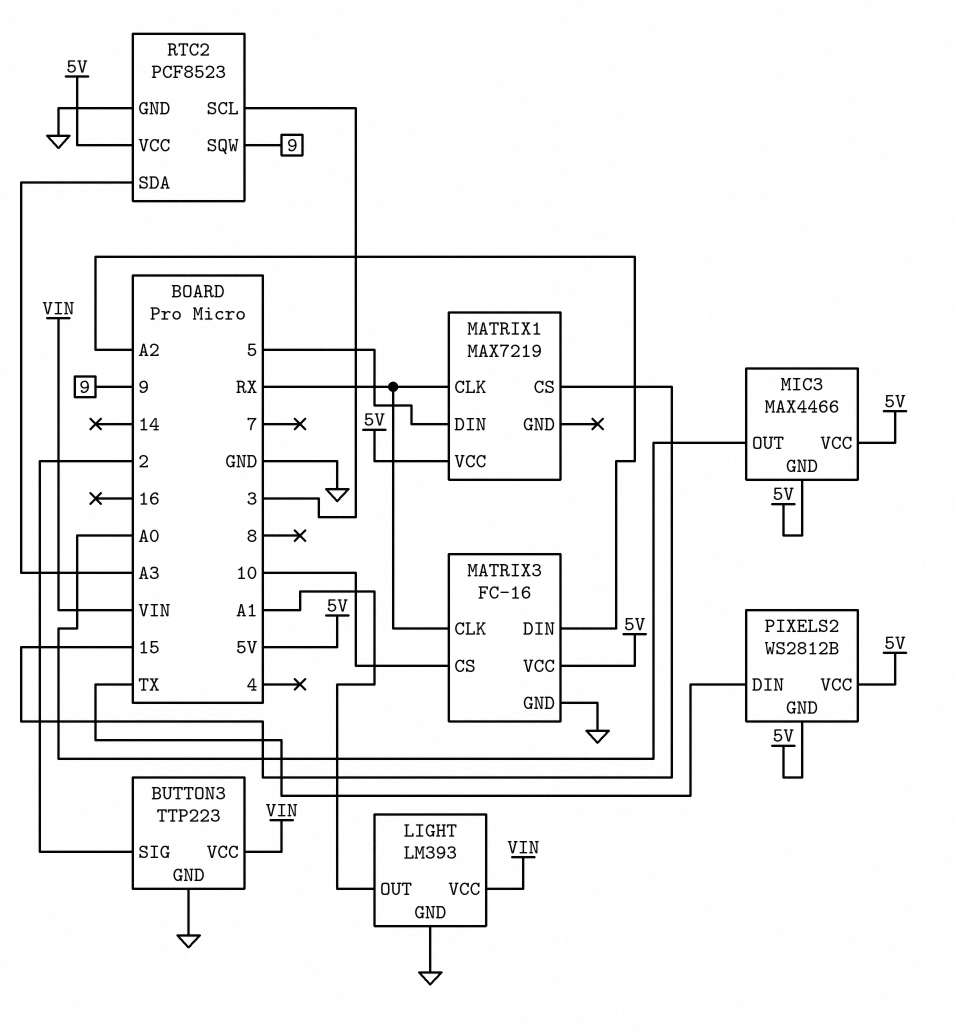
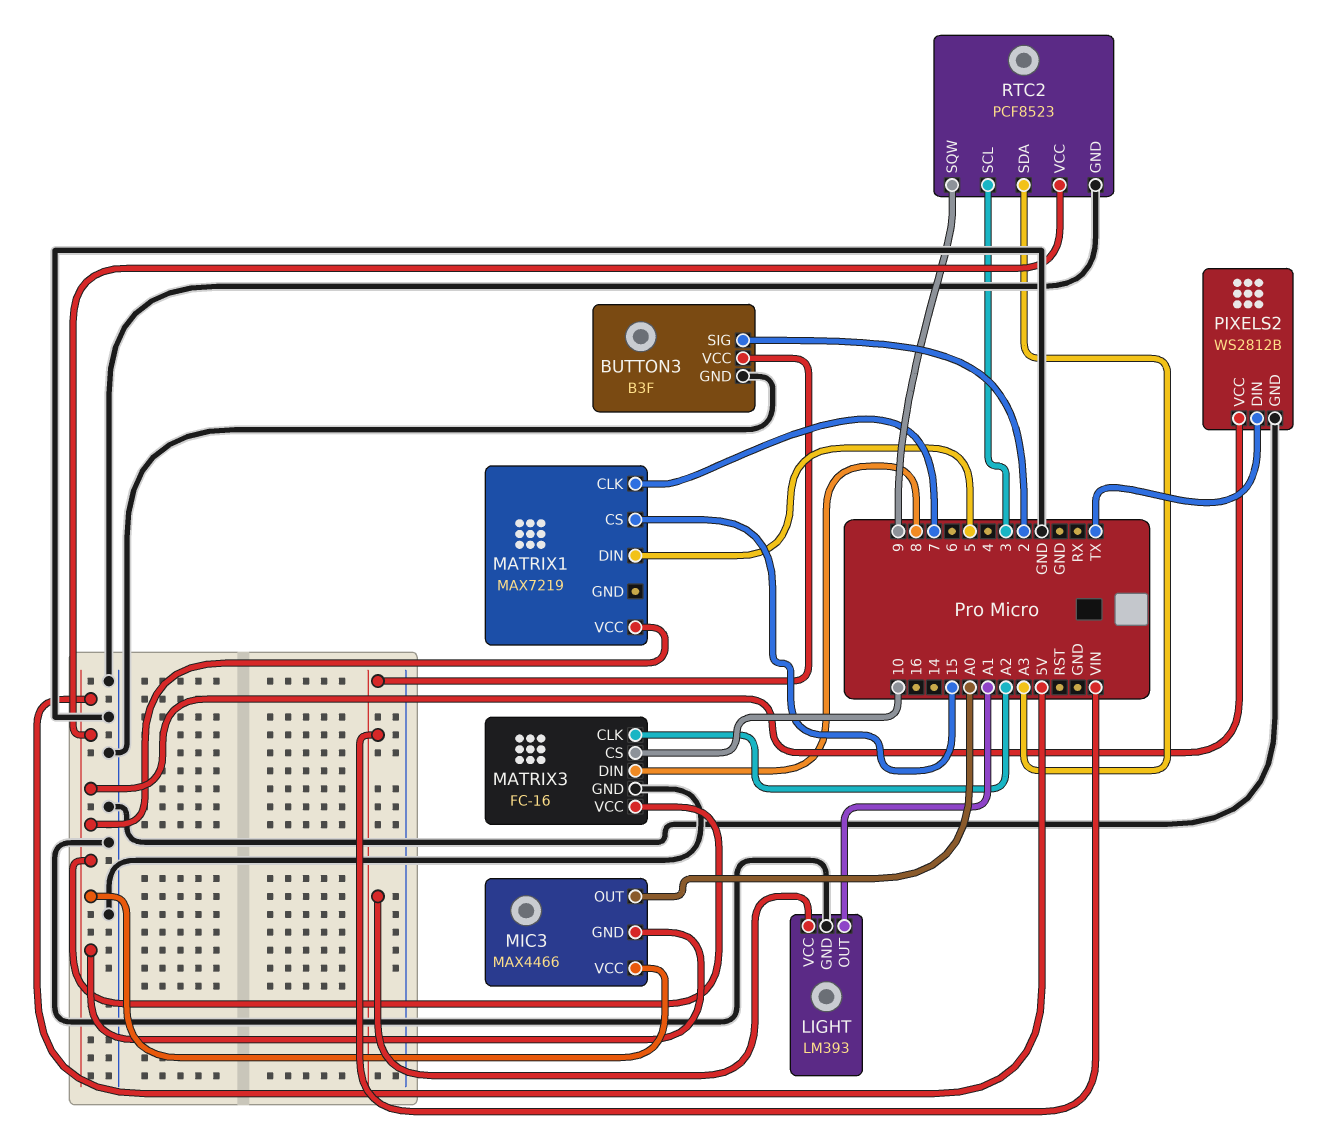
BUTTON3: TTP223 -> B3F
MATRIX1 pin CLK: RX -> 7
MATRIX3 pin CLK: RX -> A2
MATRIX3 pin DIN: A2 -> 8
PIXELS2 pin GND: 5V -> GND

